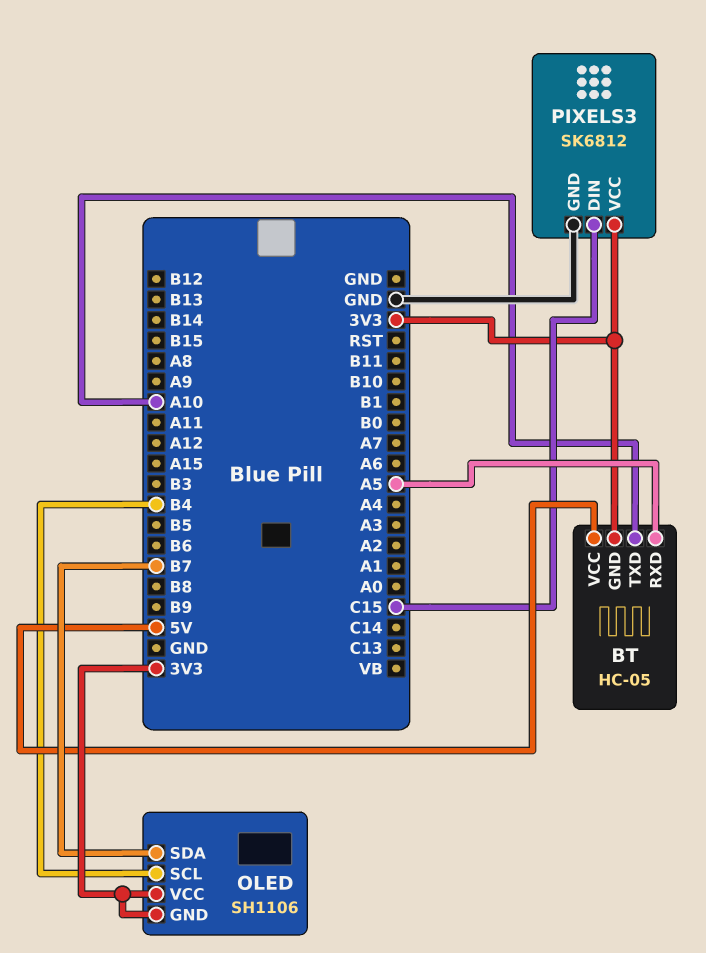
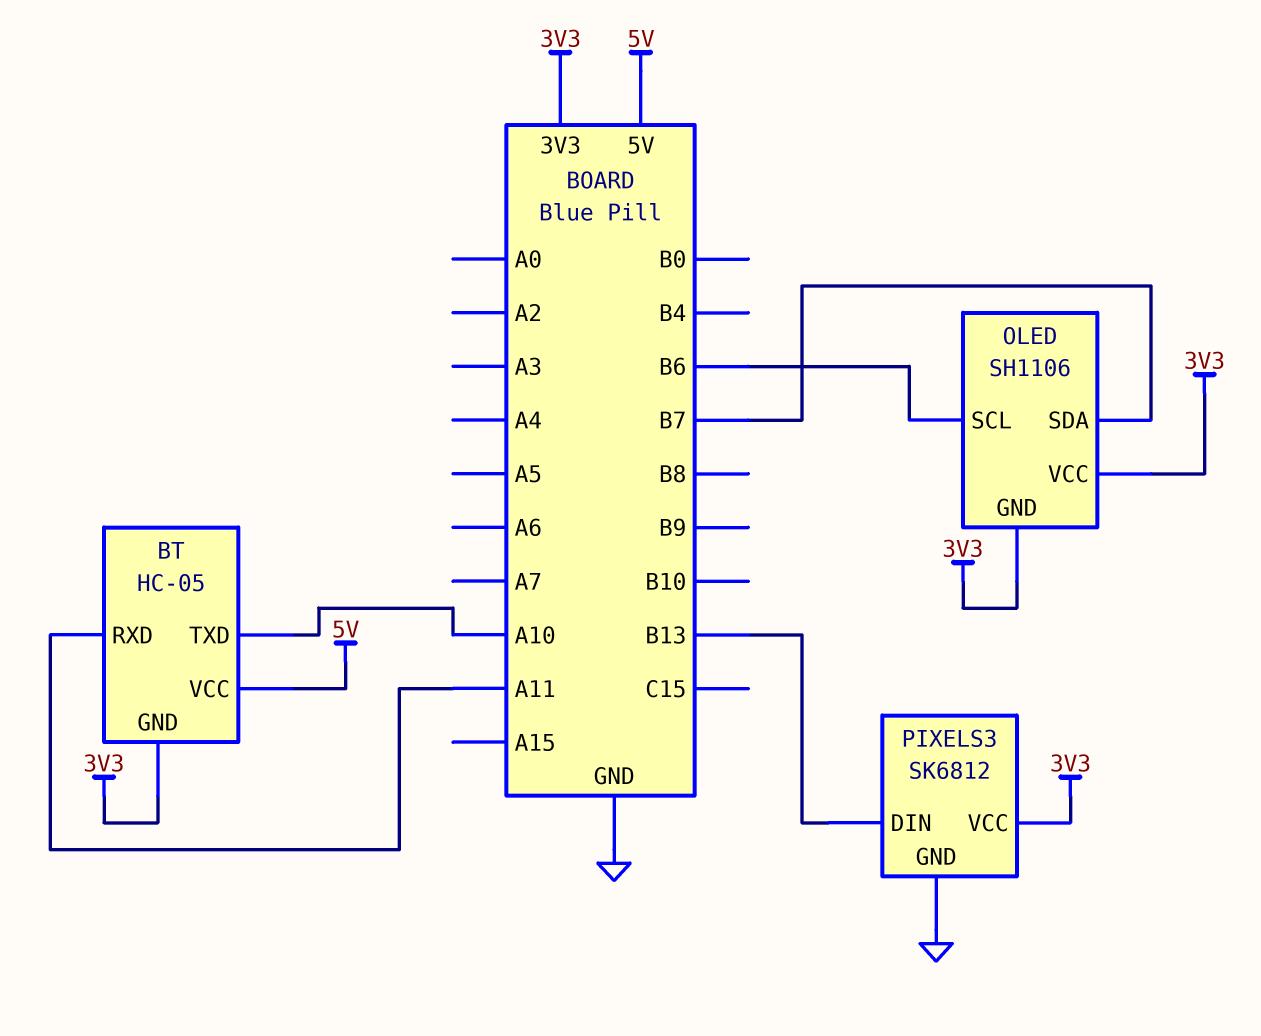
BT pin RXD: A5 -> A11
OLED pin SCL: B4 -> B6
PIXELS3 pin DIN: C15 -> B13

